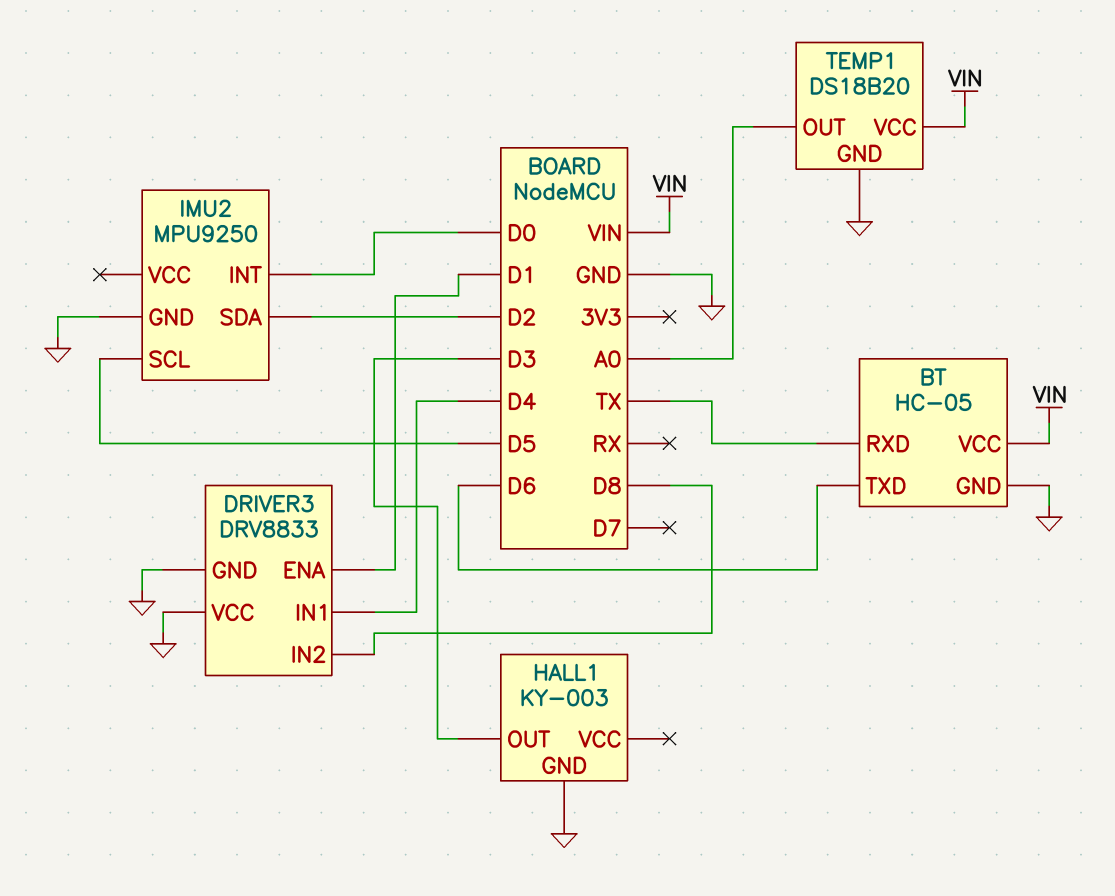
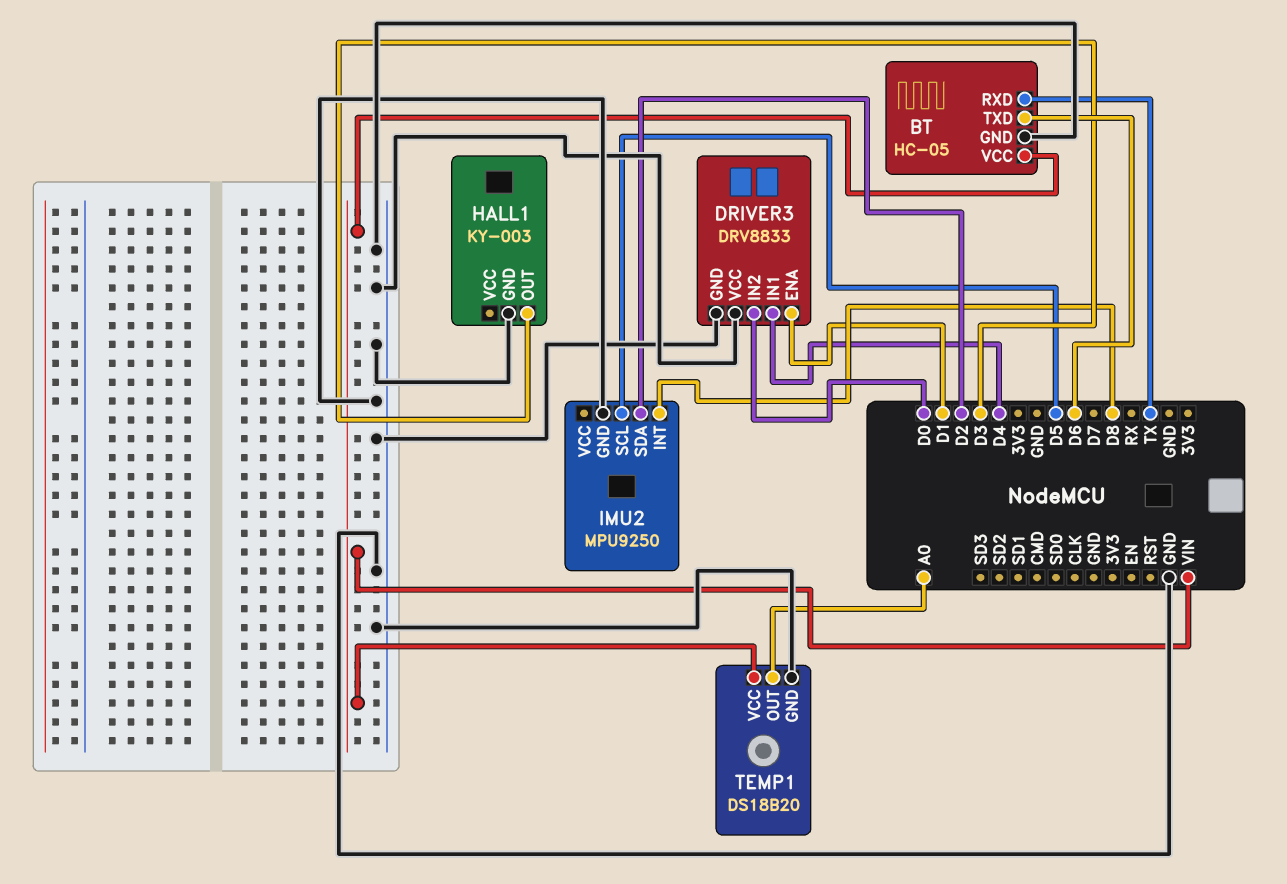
DRIVER3 pin IN2: D8 -> D0
IMU2 pin INT: D0 -> D8

